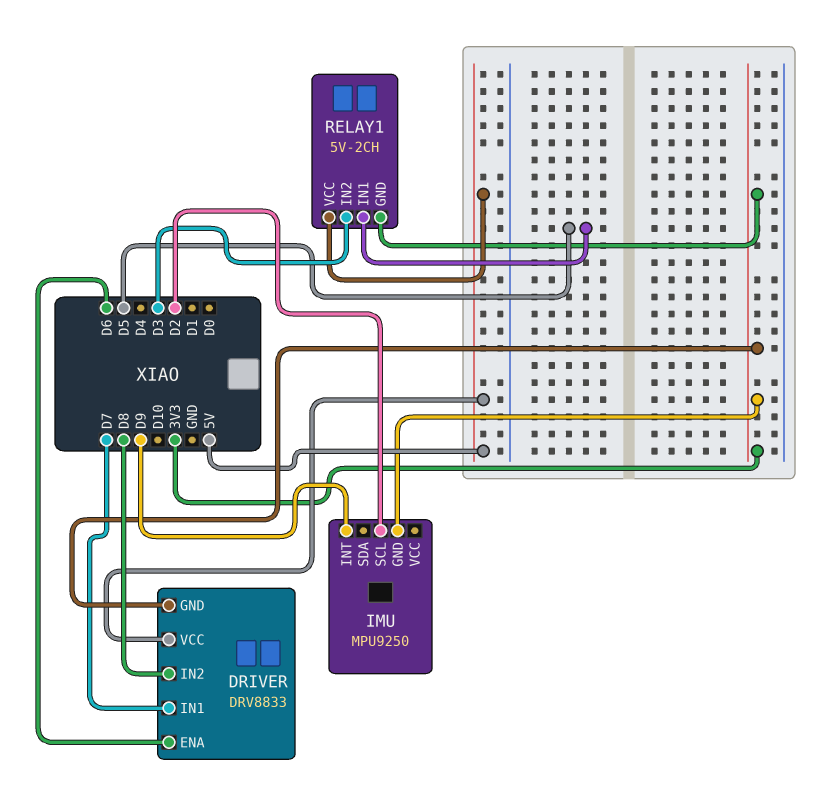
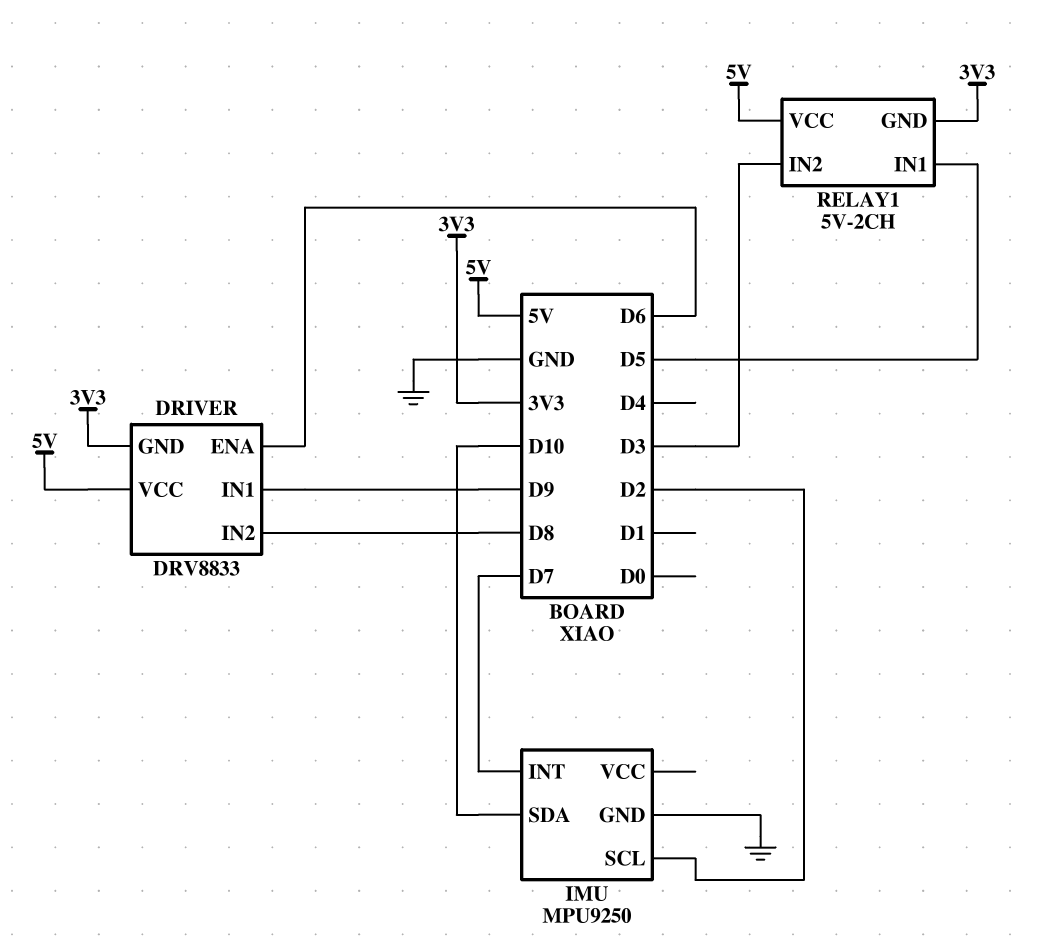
DRIVER pin IN1: D7 -> D9
IMU pin GND: 3V3 -> GND
IMU pin INT: D9 -> D7
IMU pin SDA: none -> D10

